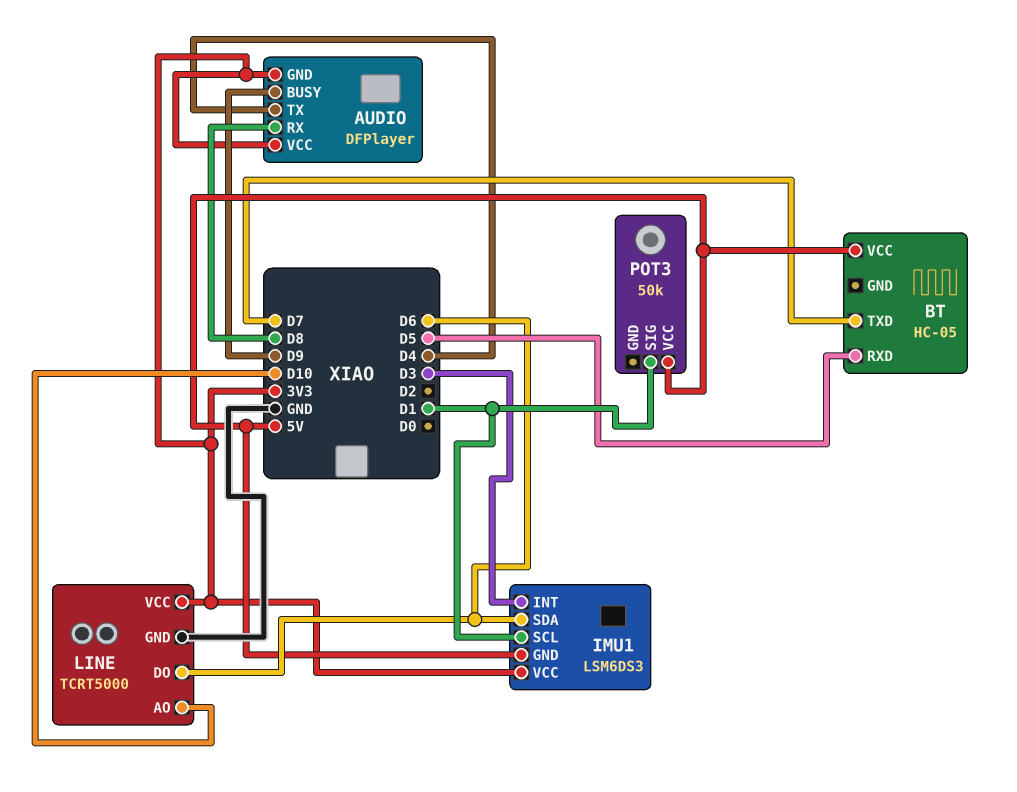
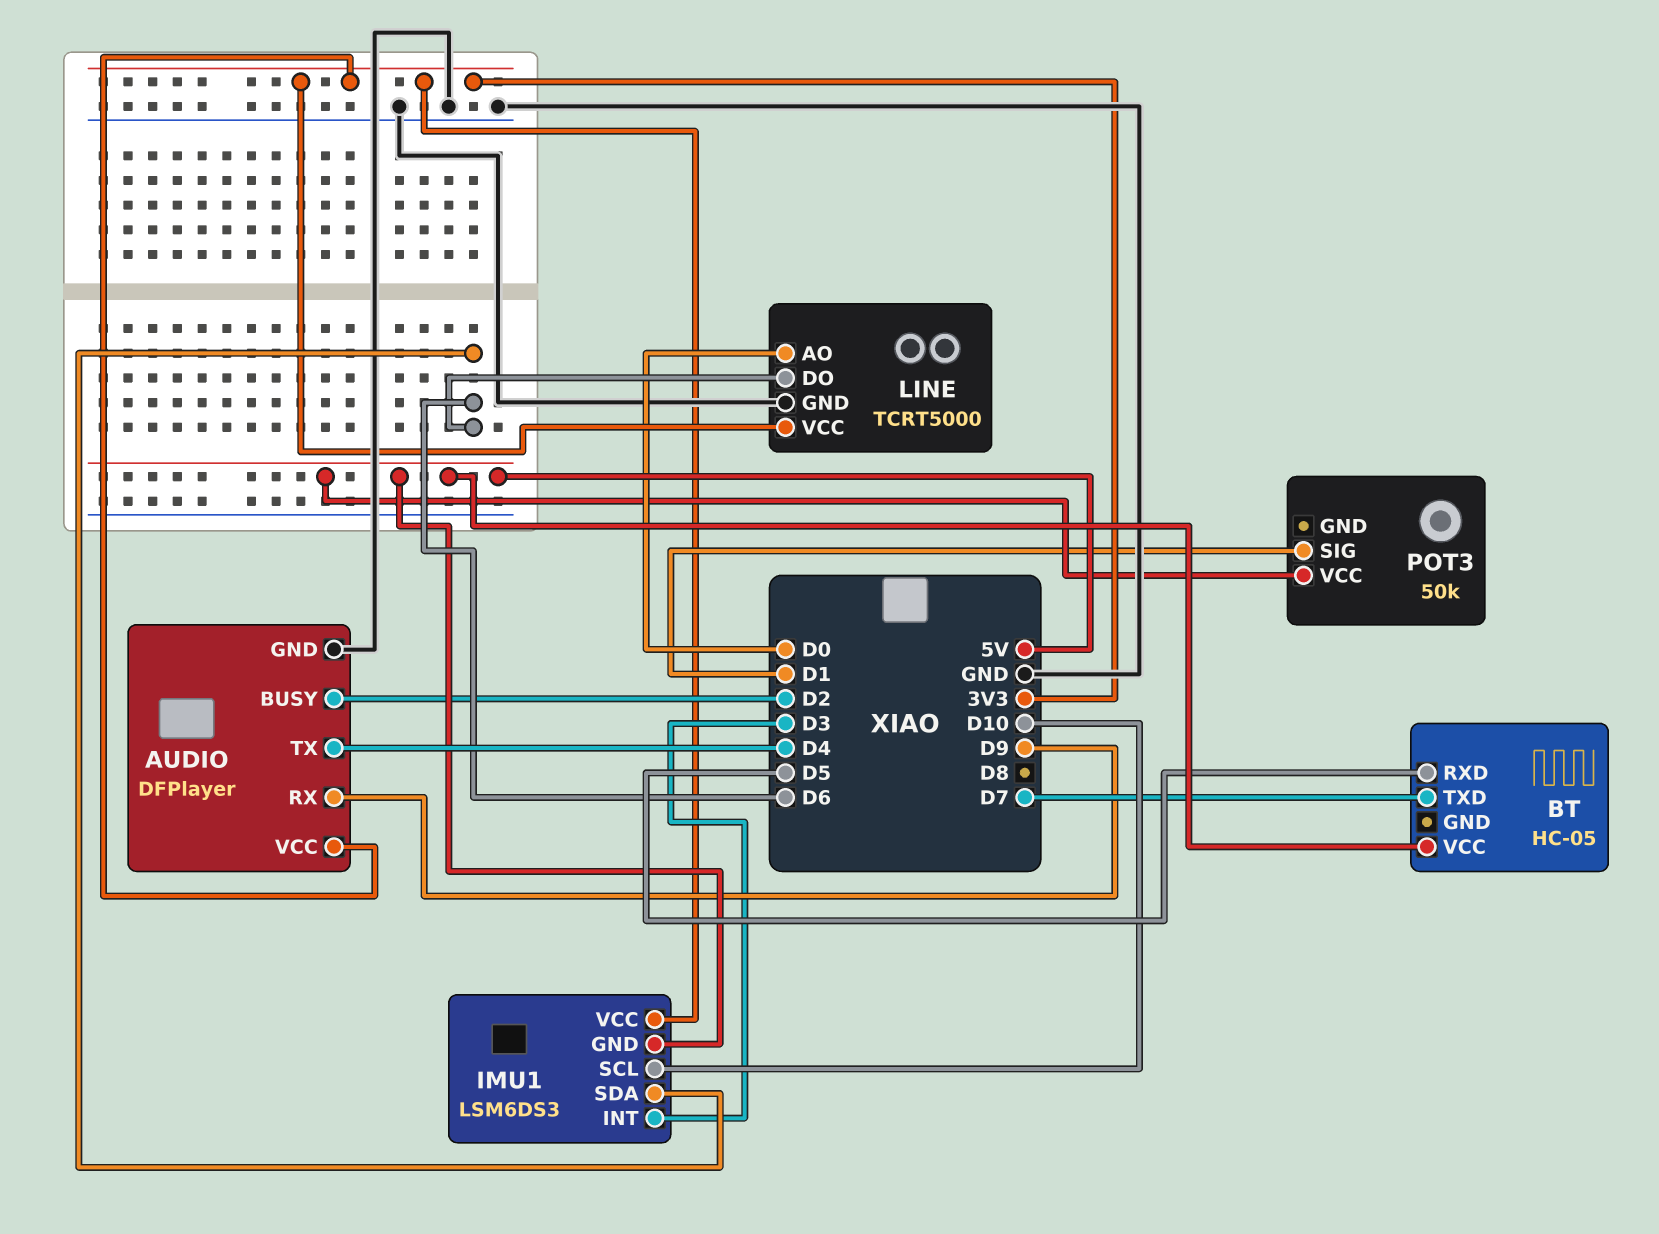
AUDIO pin BUSY: D9 -> D2
AUDIO pin GND: 3V3 -> GND
AUDIO pin RX: D8 -> D9
IMU1 pin SCL: D1 -> D10
LINE pin AO: D10 -> D0

